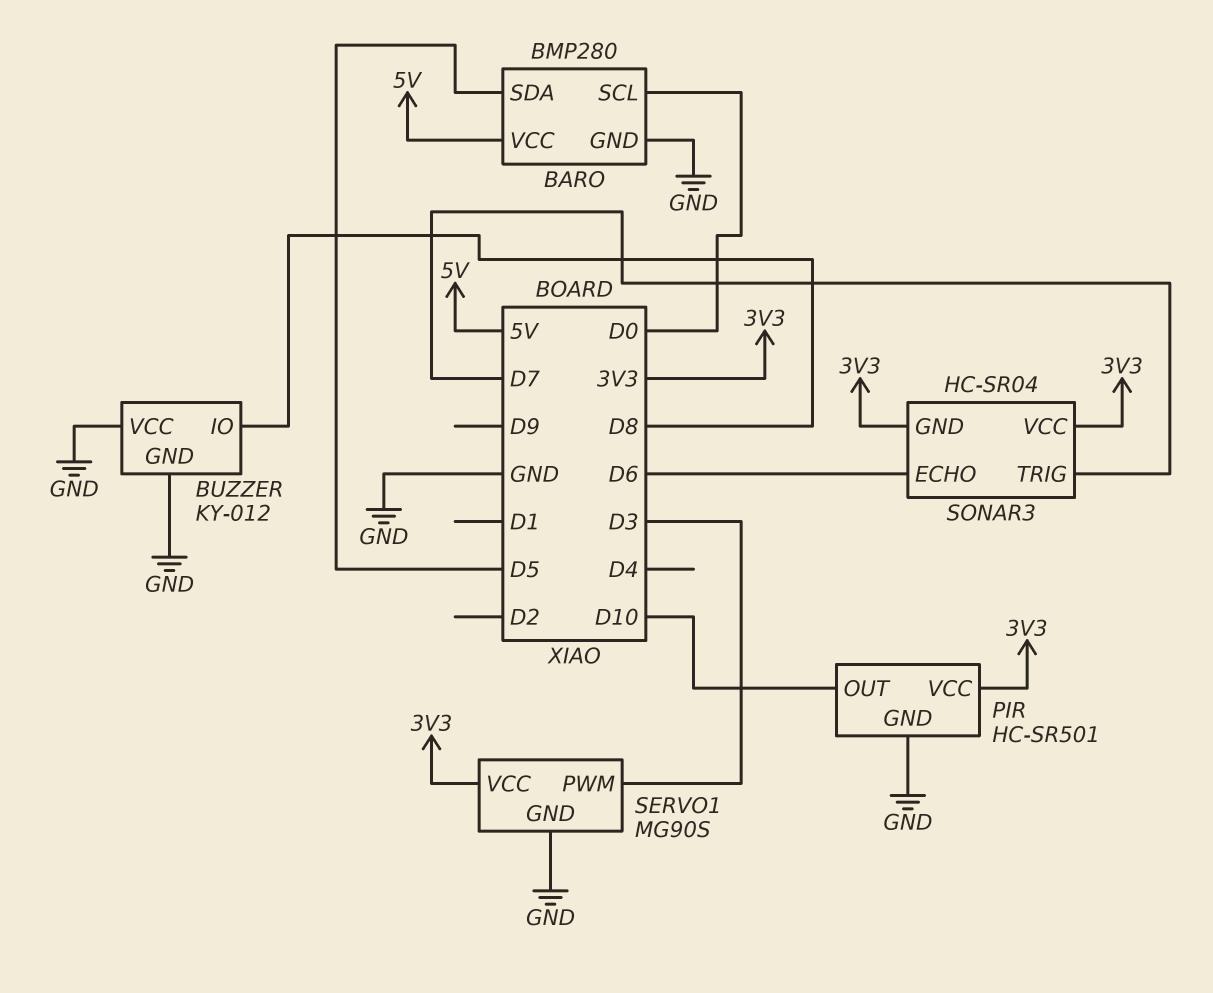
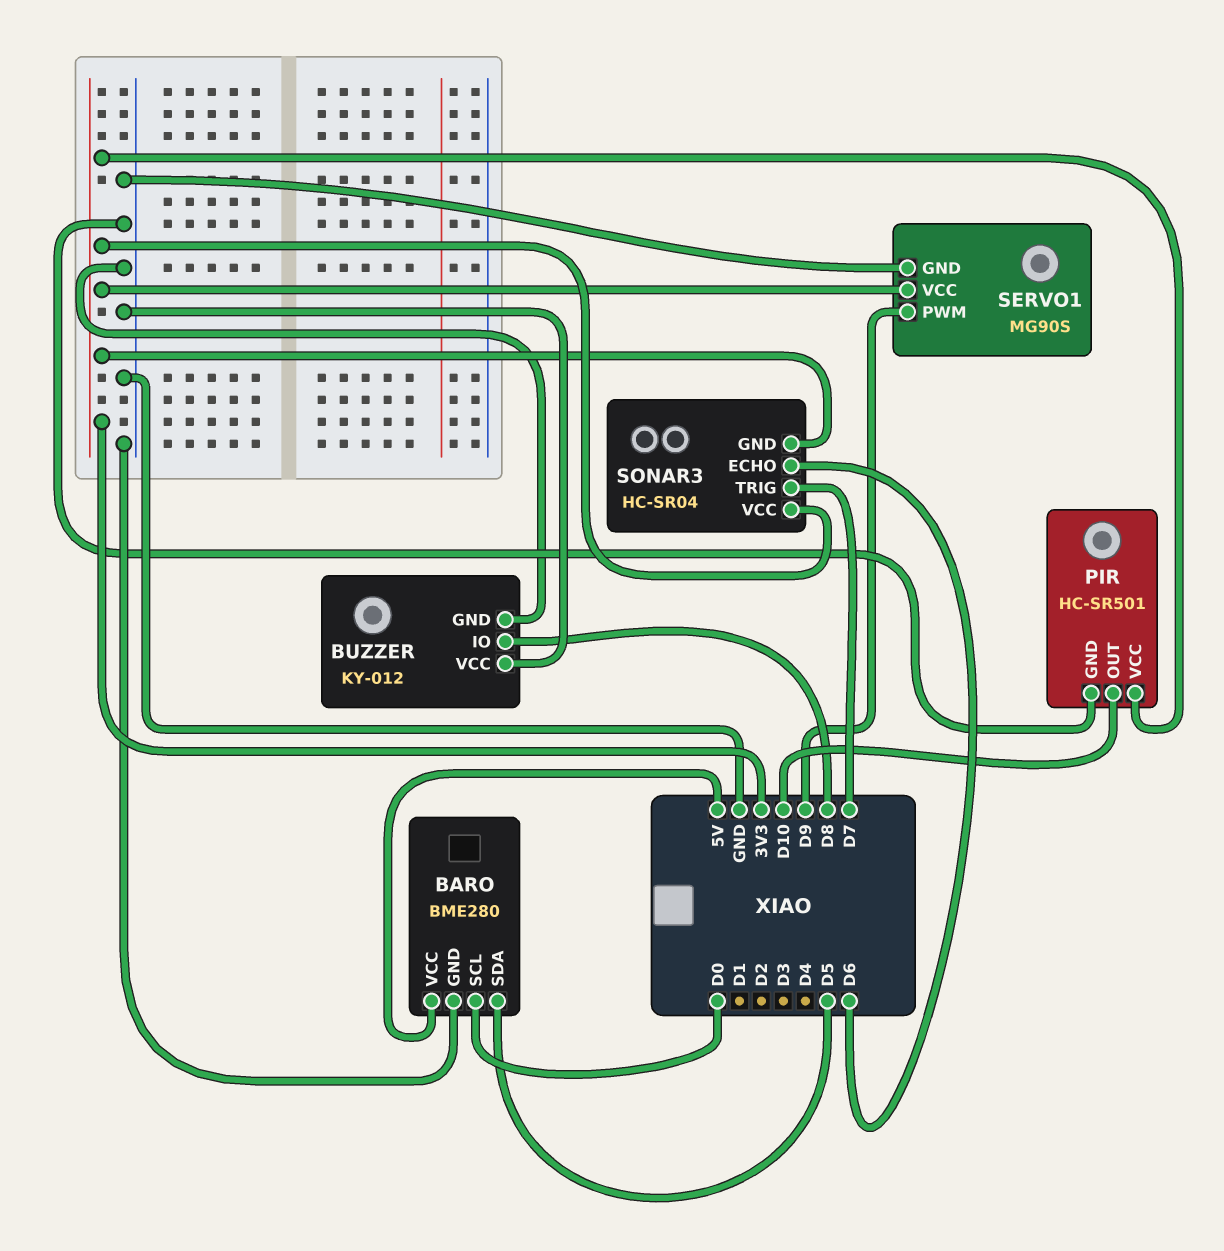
BARO: BMP280 -> BME280
SERVO1 pin PWM: D3 -> D9

